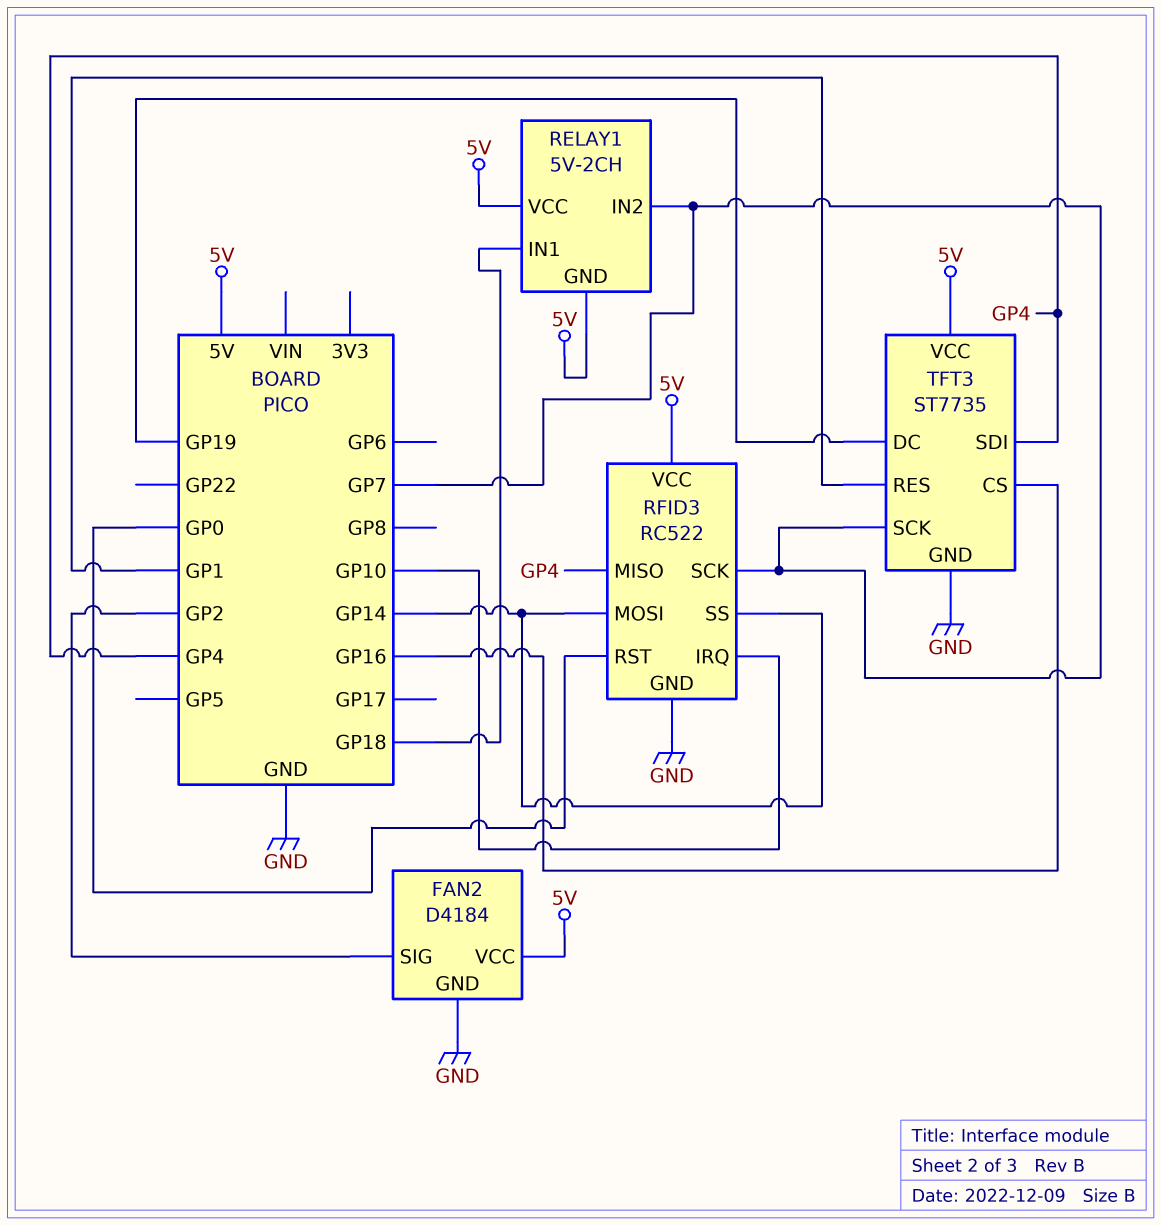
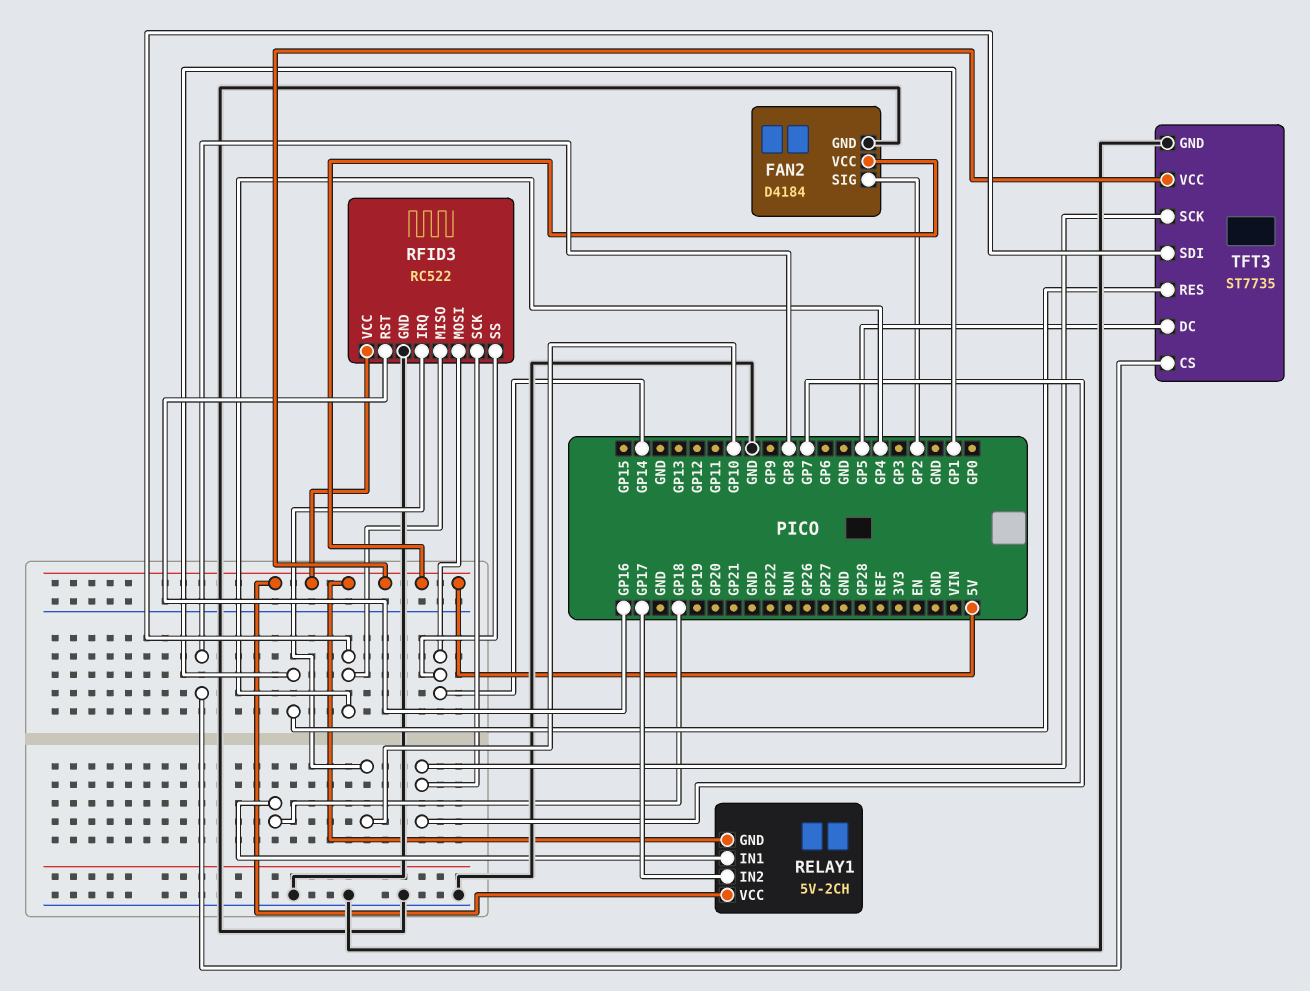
RELAY1 pin IN2: GP7 -> GP17
RFID3 pin RST: GP0 -> GP16
TFT3 pin CS: GP16 -> GP8
TFT3 pin DC: GP19 -> GP5

